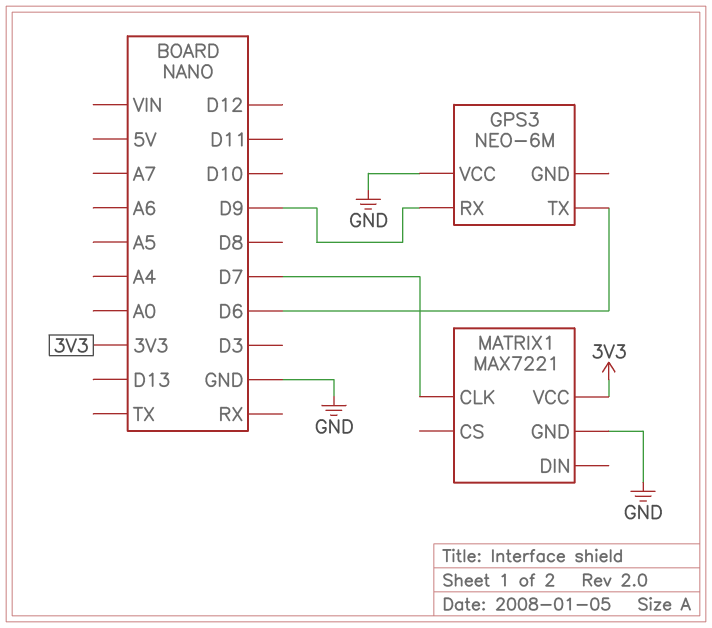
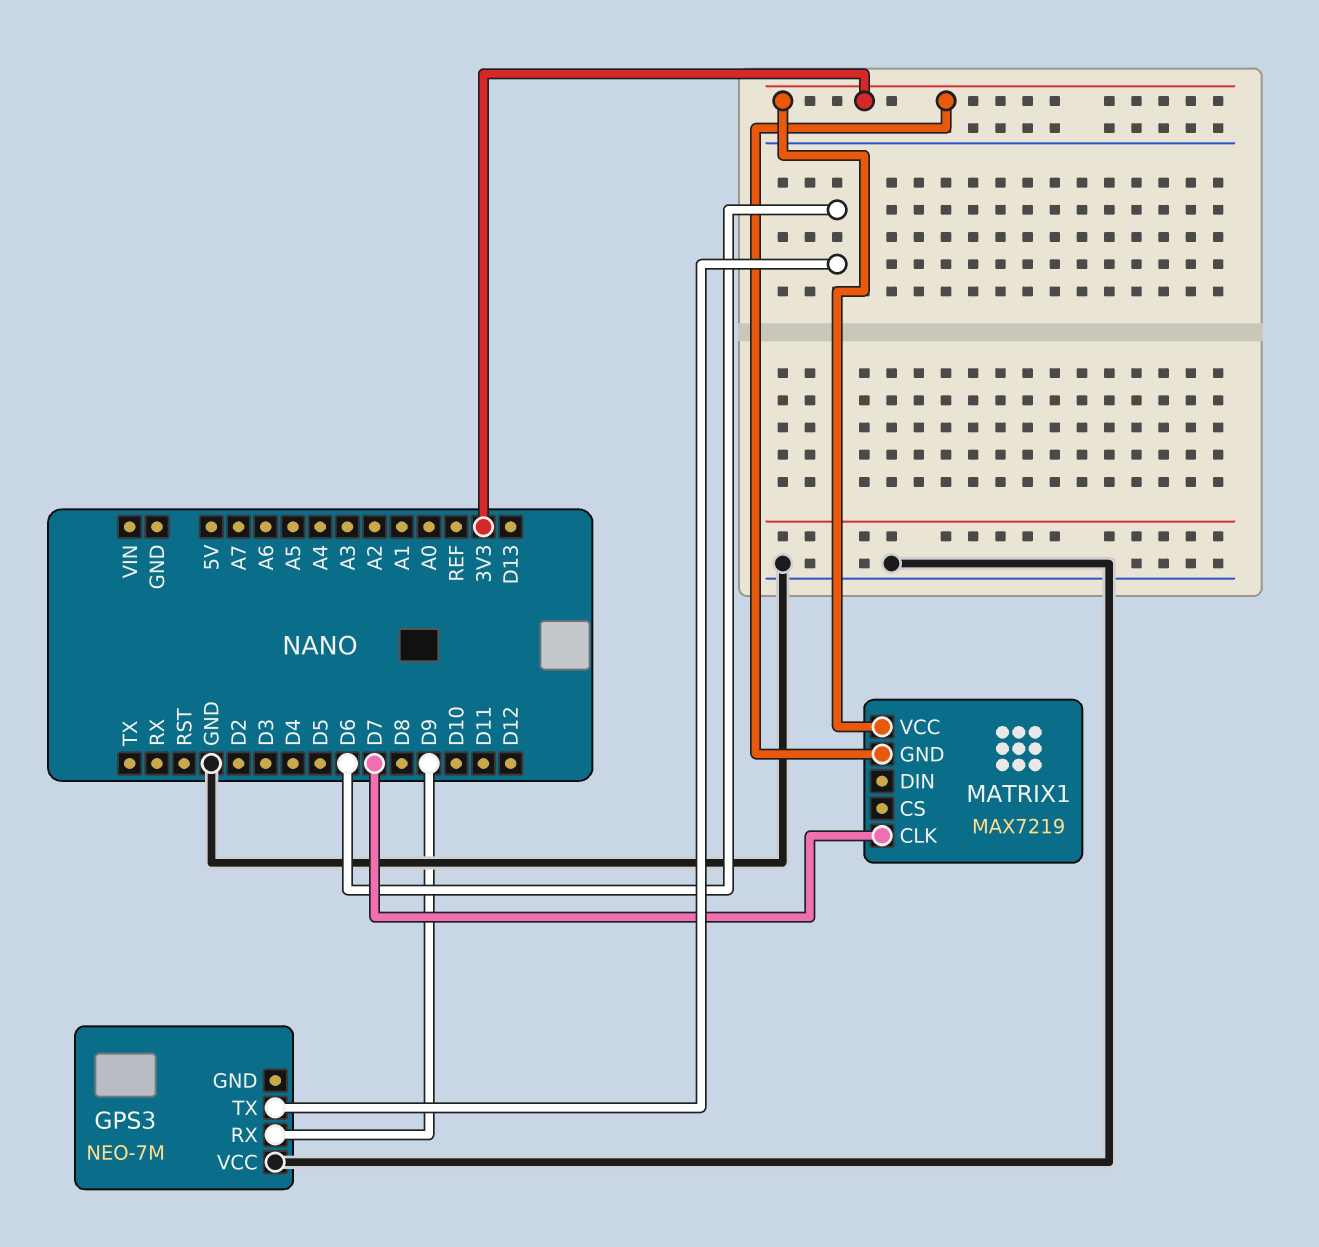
GPS3: NEO-6M -> NEO-7M
MATRIX1: MAX7221 -> MAX7219
MATRIX1 pin GND: GND -> 3V3

